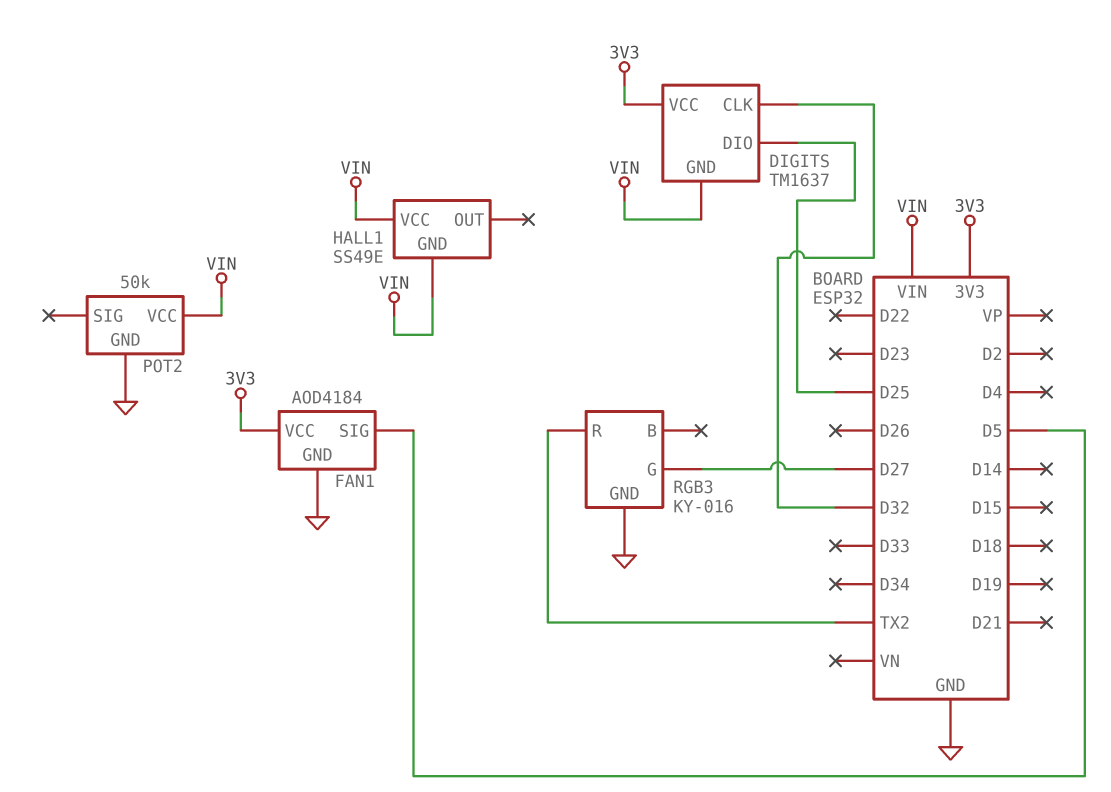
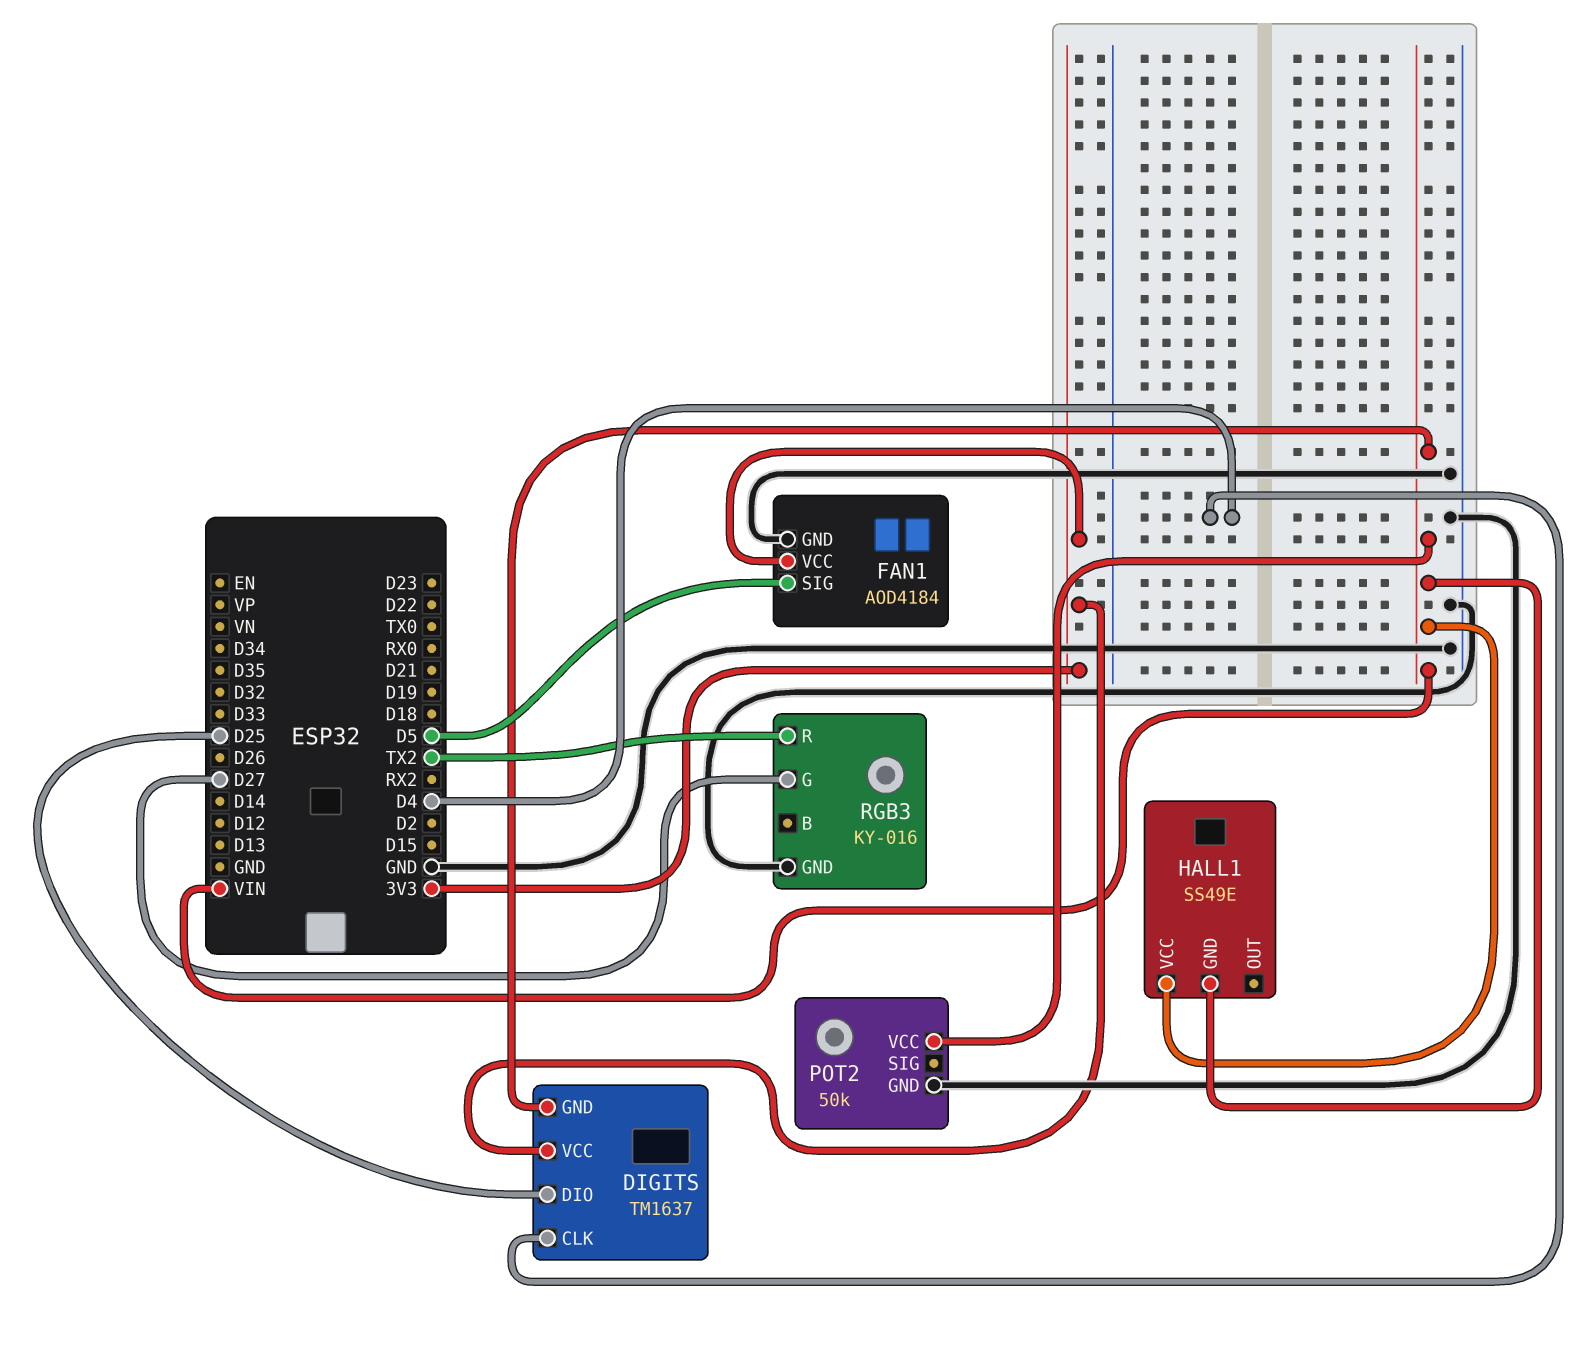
DIGITS pin CLK: D32 -> D4

